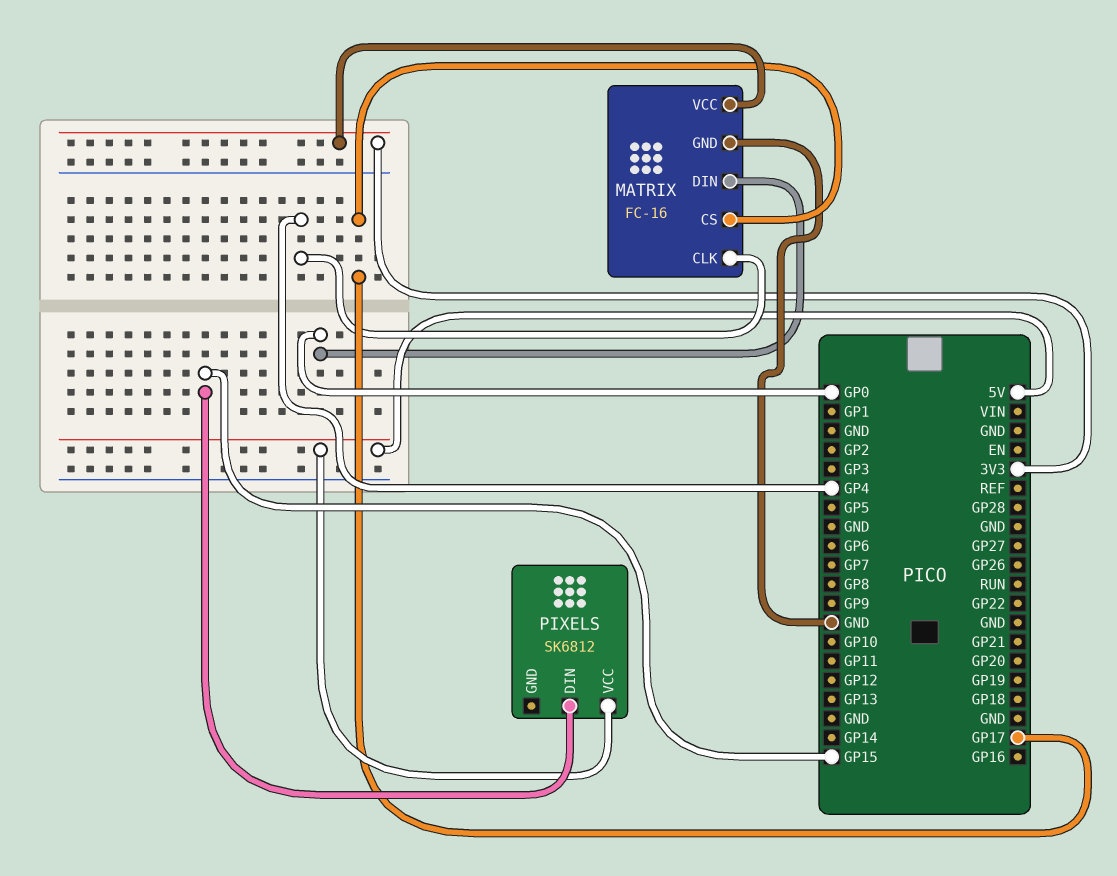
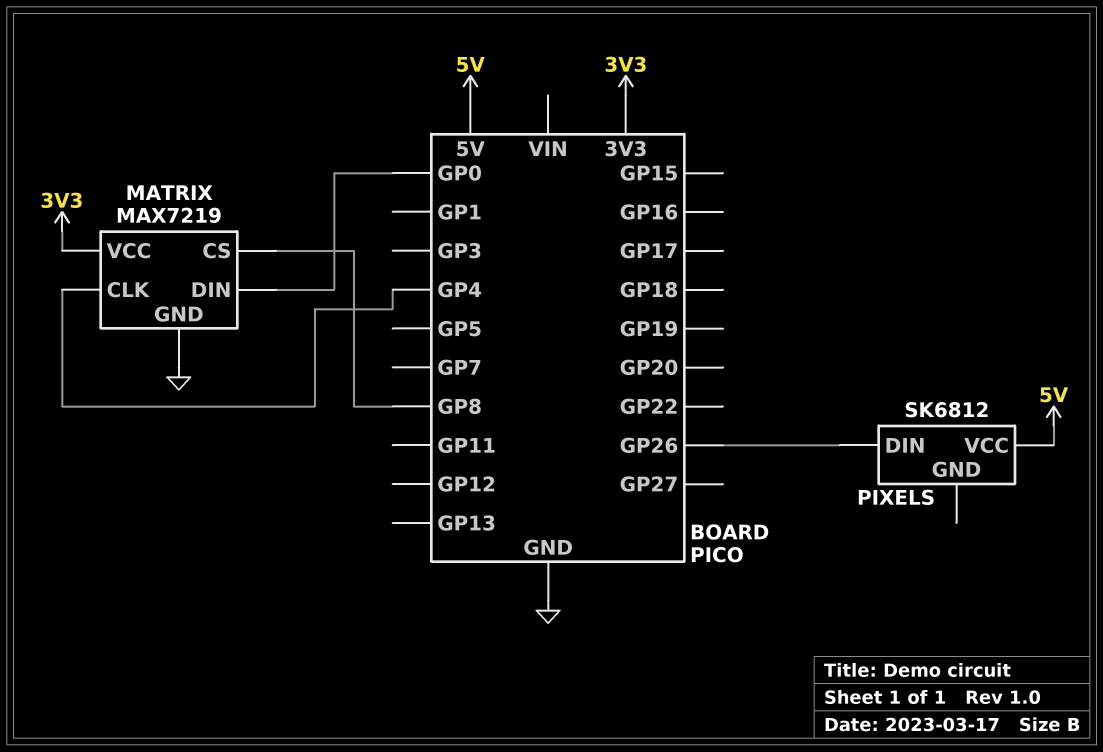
MATRIX: FC-16 -> MAX7219
MATRIX pin CS: GP17 -> GP8
PIXELS pin DIN: GP15 -> GP26

